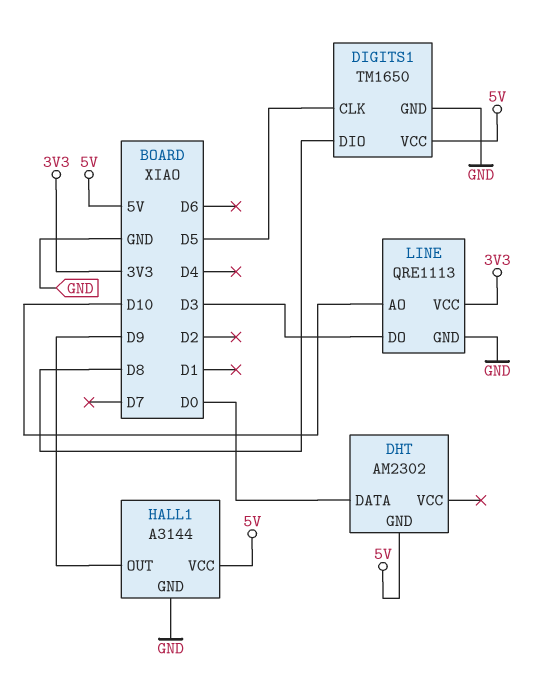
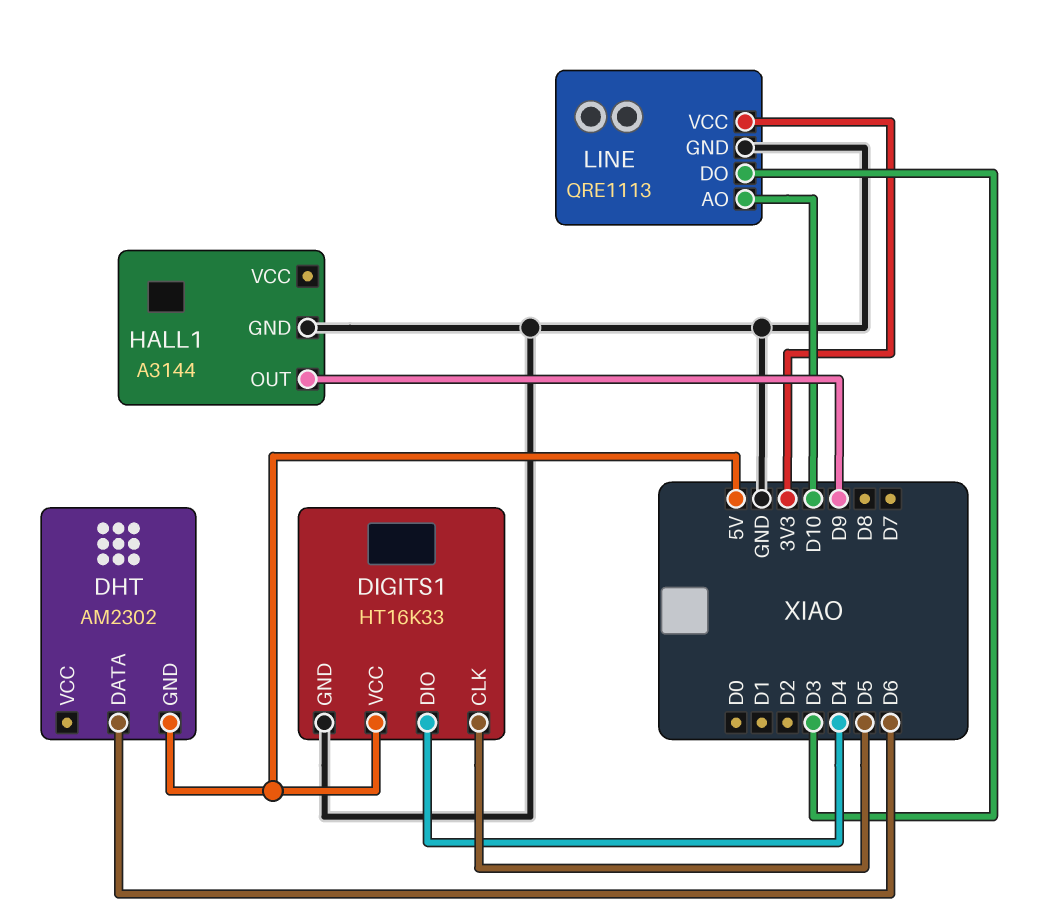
DHT pin DATA: D0 -> D6
DIGITS1: TM1650 -> HT16K33
DIGITS1 pin DIO: D8 -> D4
HALL1 pin VCC: 5V -> none

